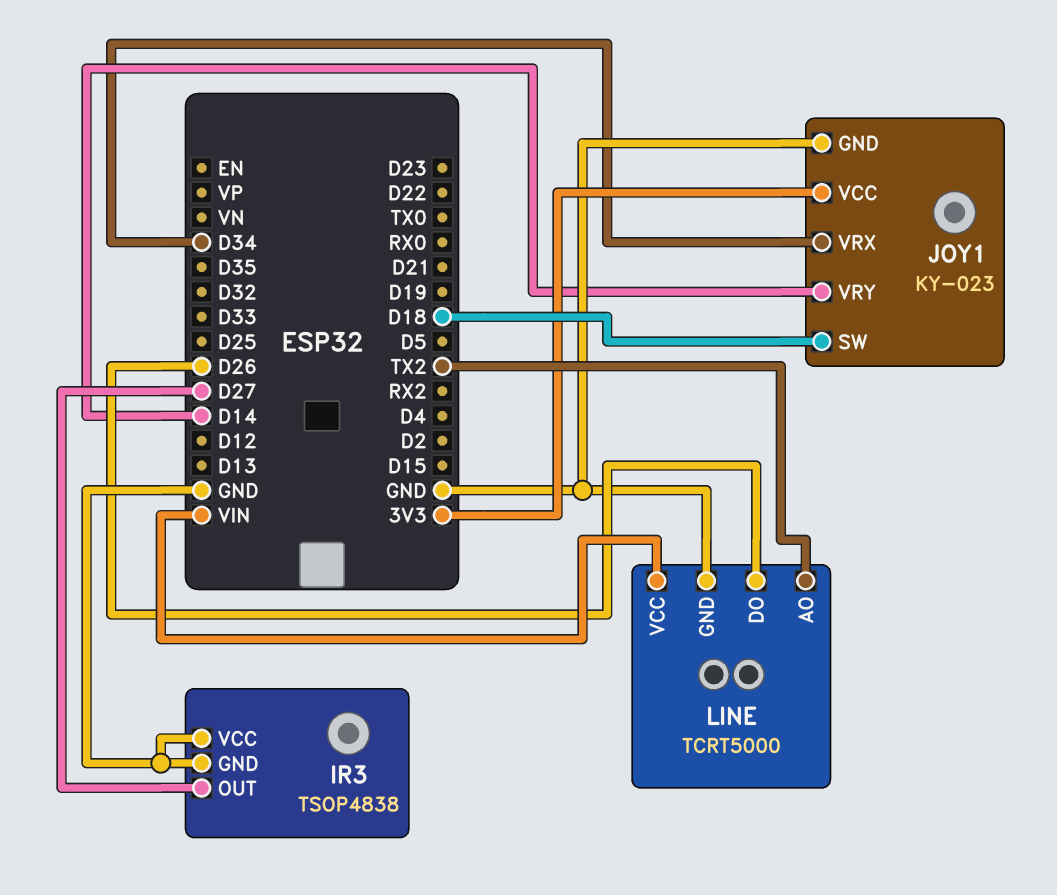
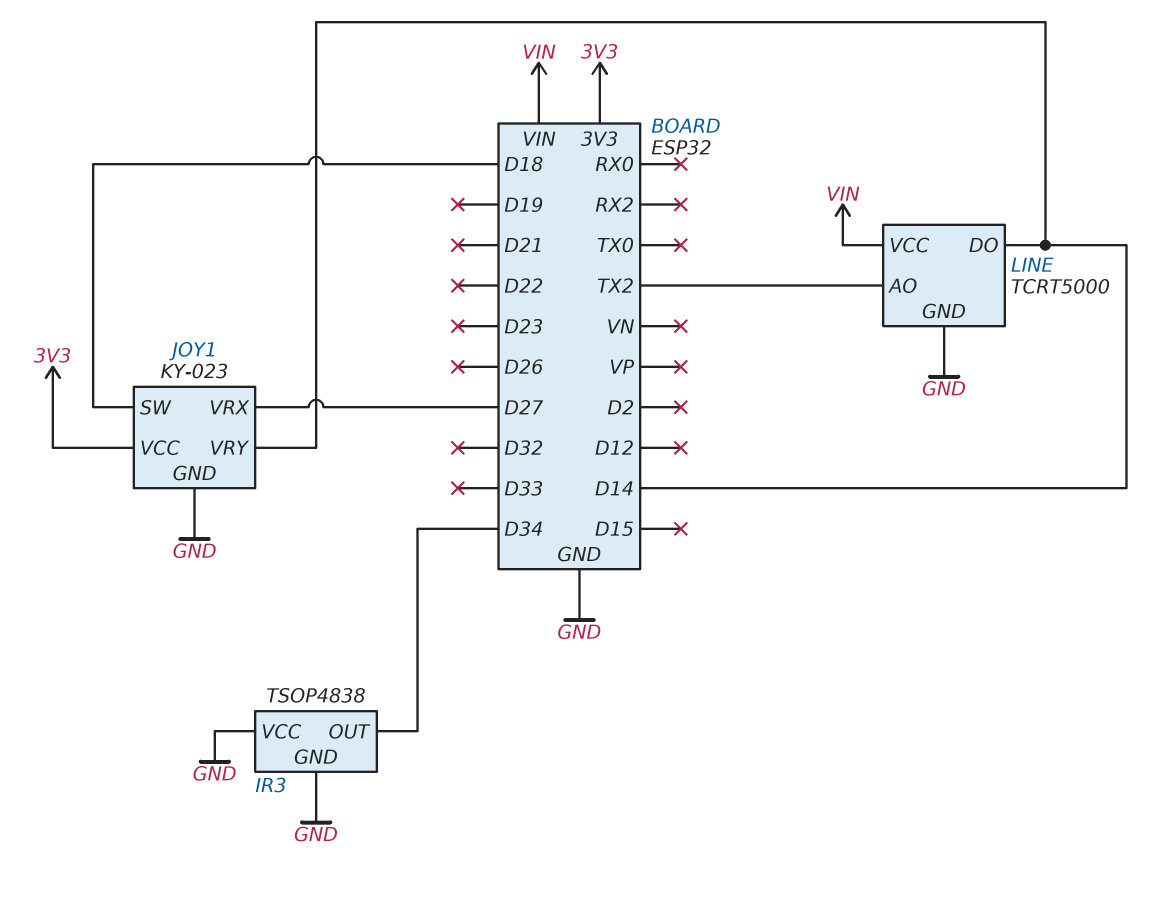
IR3 pin OUT: D27 -> D34
JOY1 pin VRX: D34 -> D27
LINE pin DO: D26 -> D14

